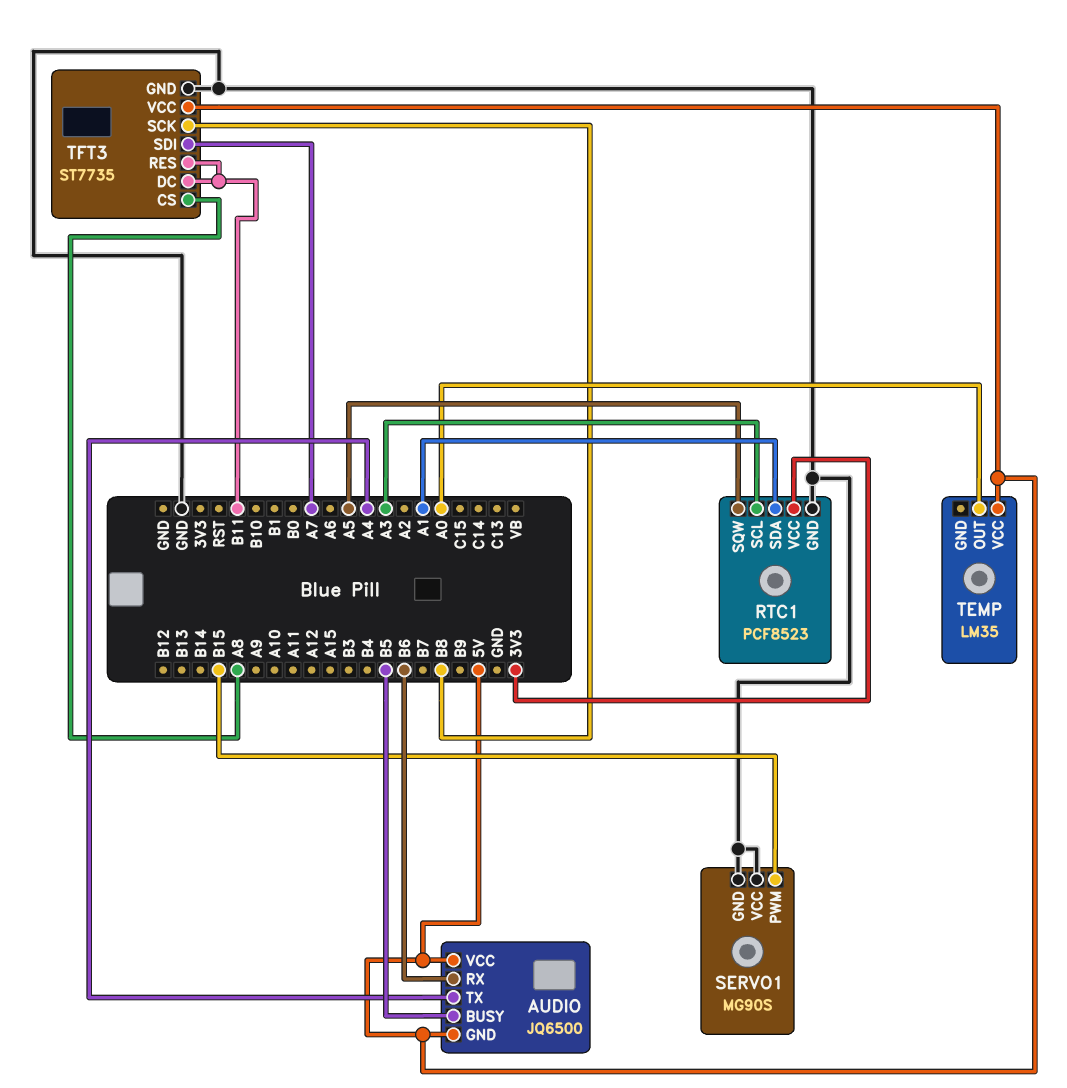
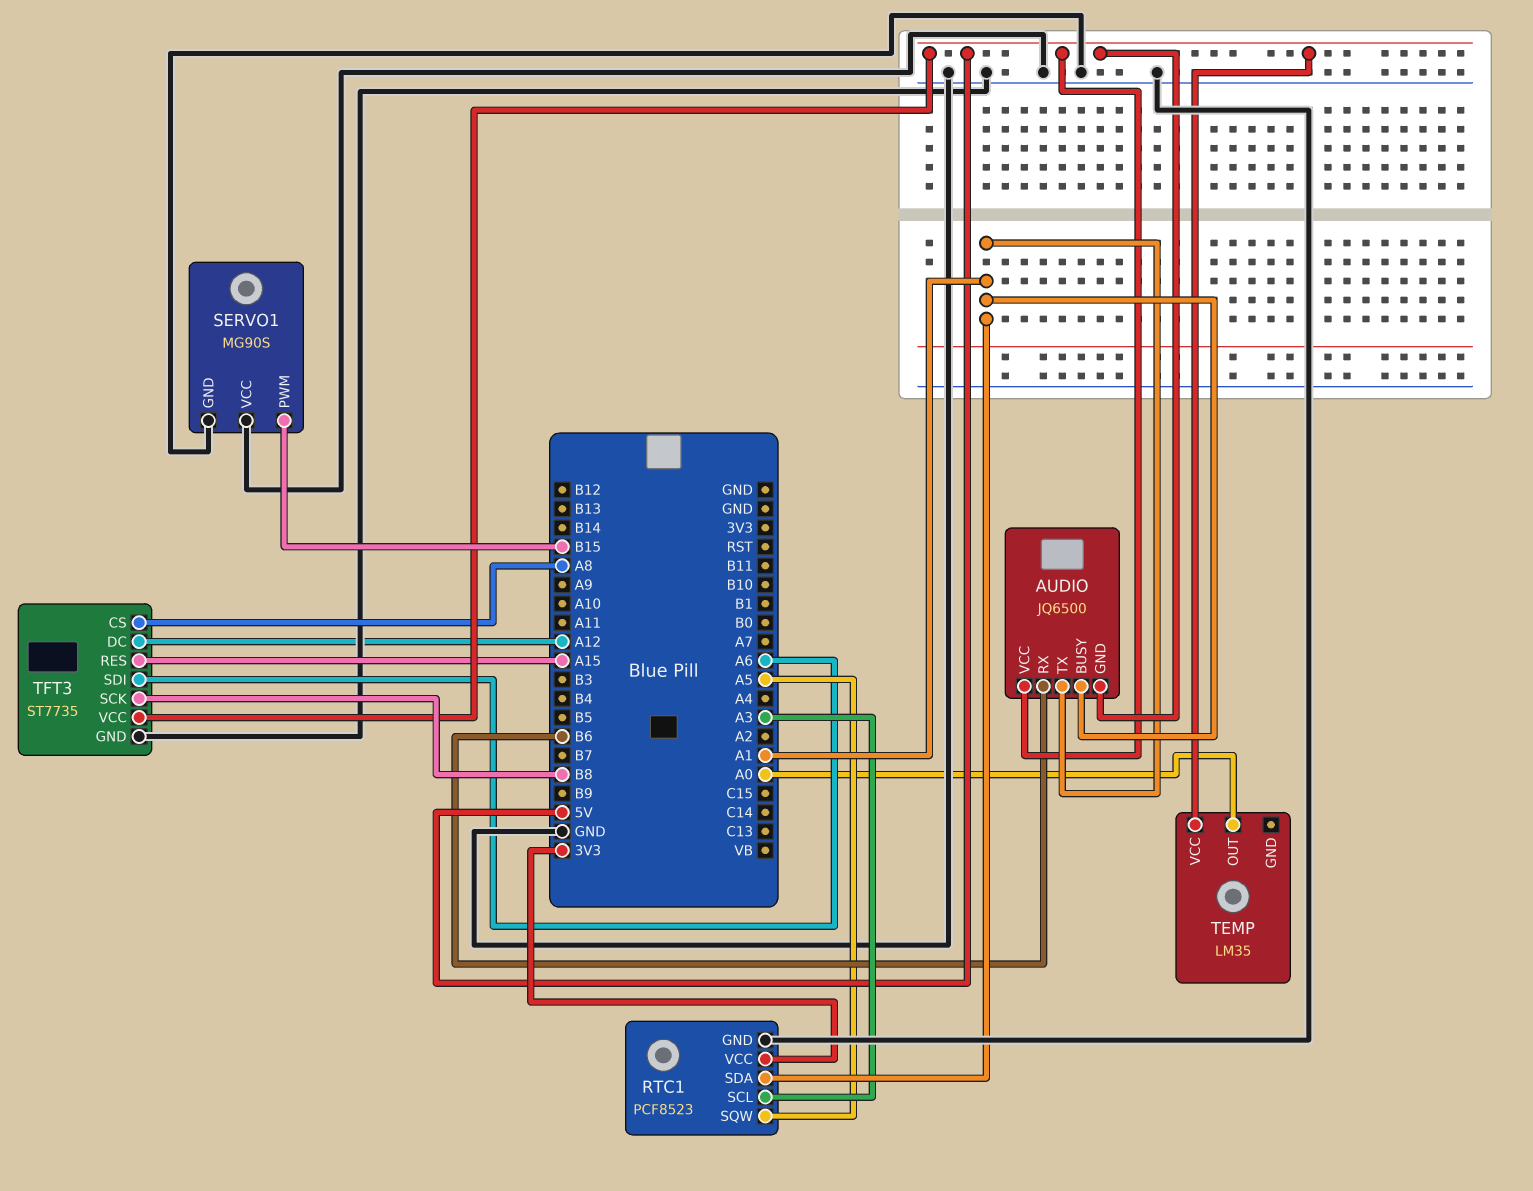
AUDIO pin BUSY: B5 -> A1
AUDIO pin TX: A4 -> A1
TFT3 pin DC: B11 -> A12
TFT3 pin RES: B11 -> A15
TFT3 pin SDI: A7 -> A6

